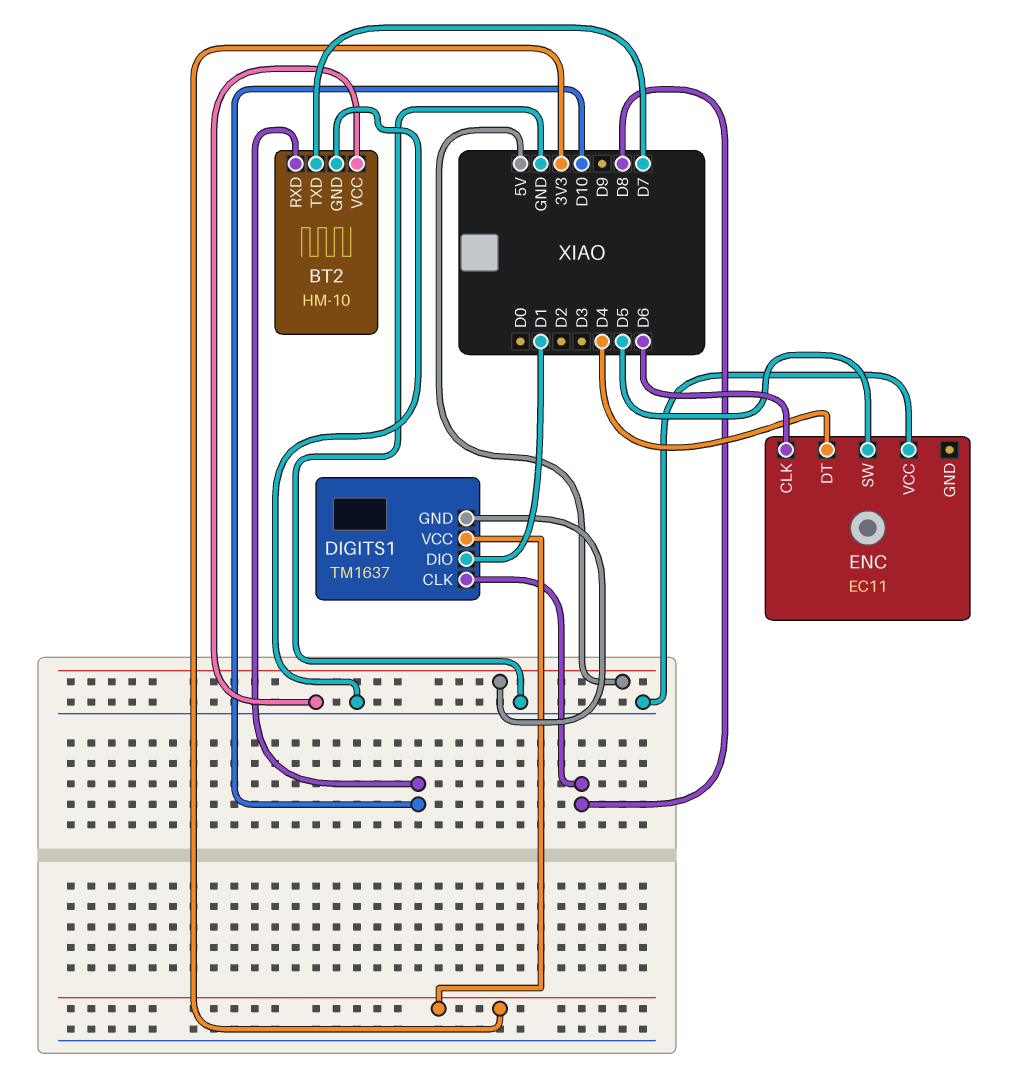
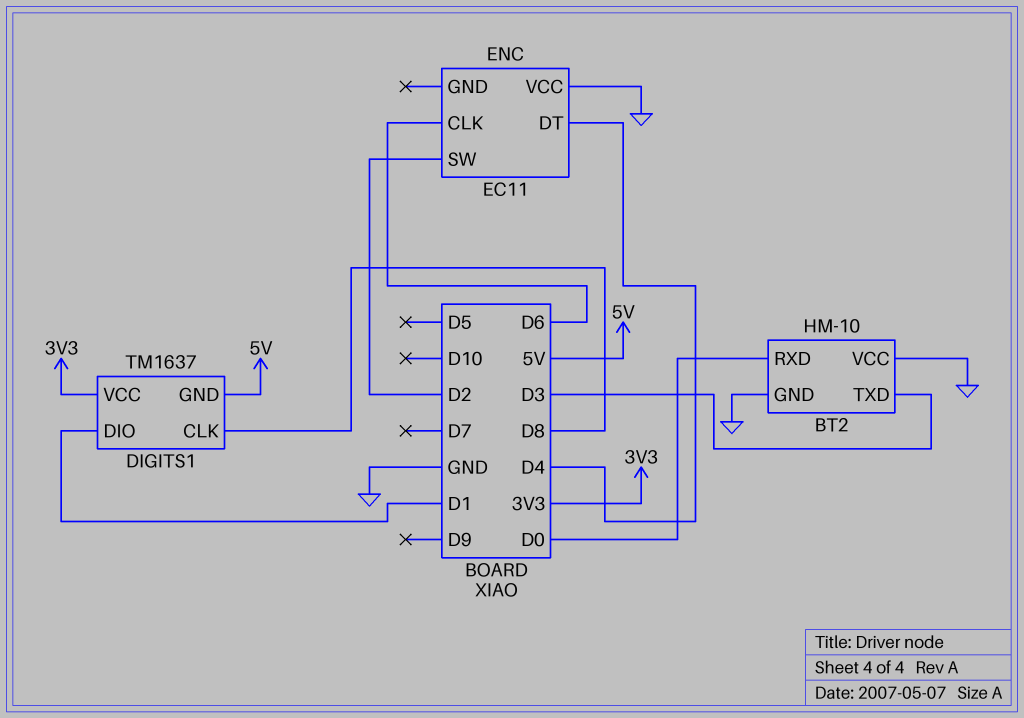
BT2 pin RXD: D10 -> D0
BT2 pin TXD: D7 -> D3
ENC pin SW: D5 -> D2

